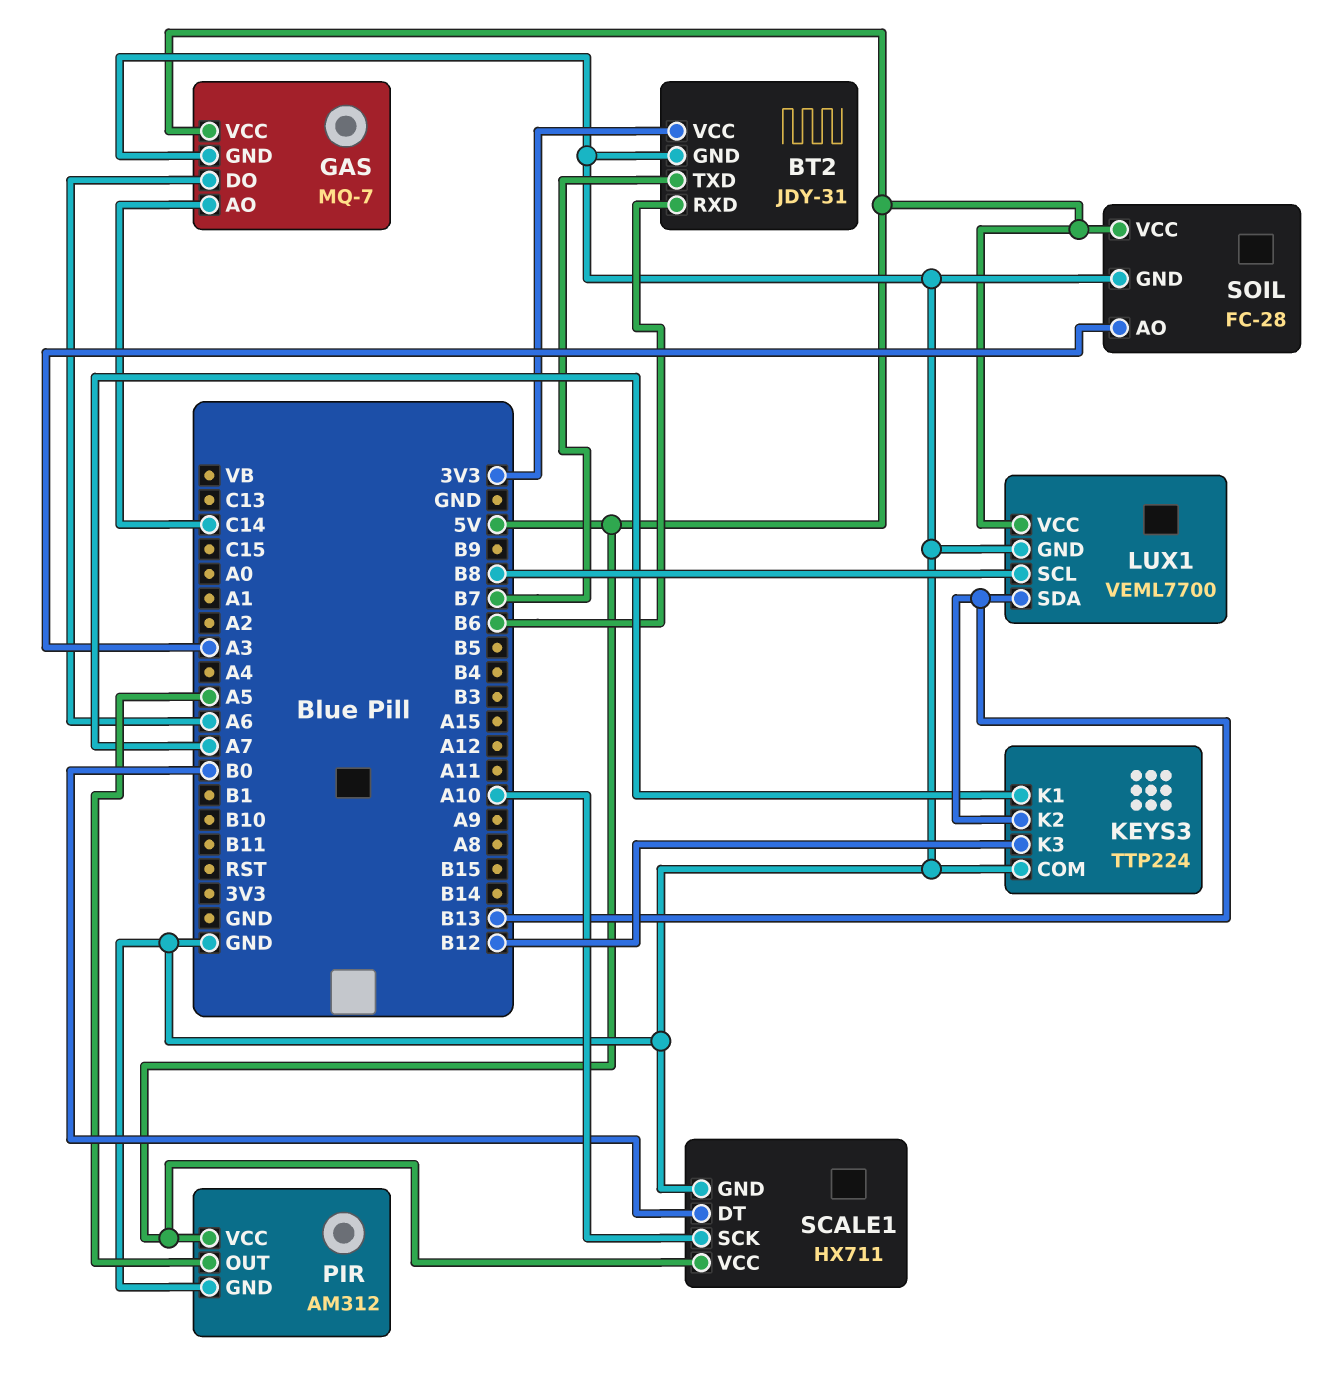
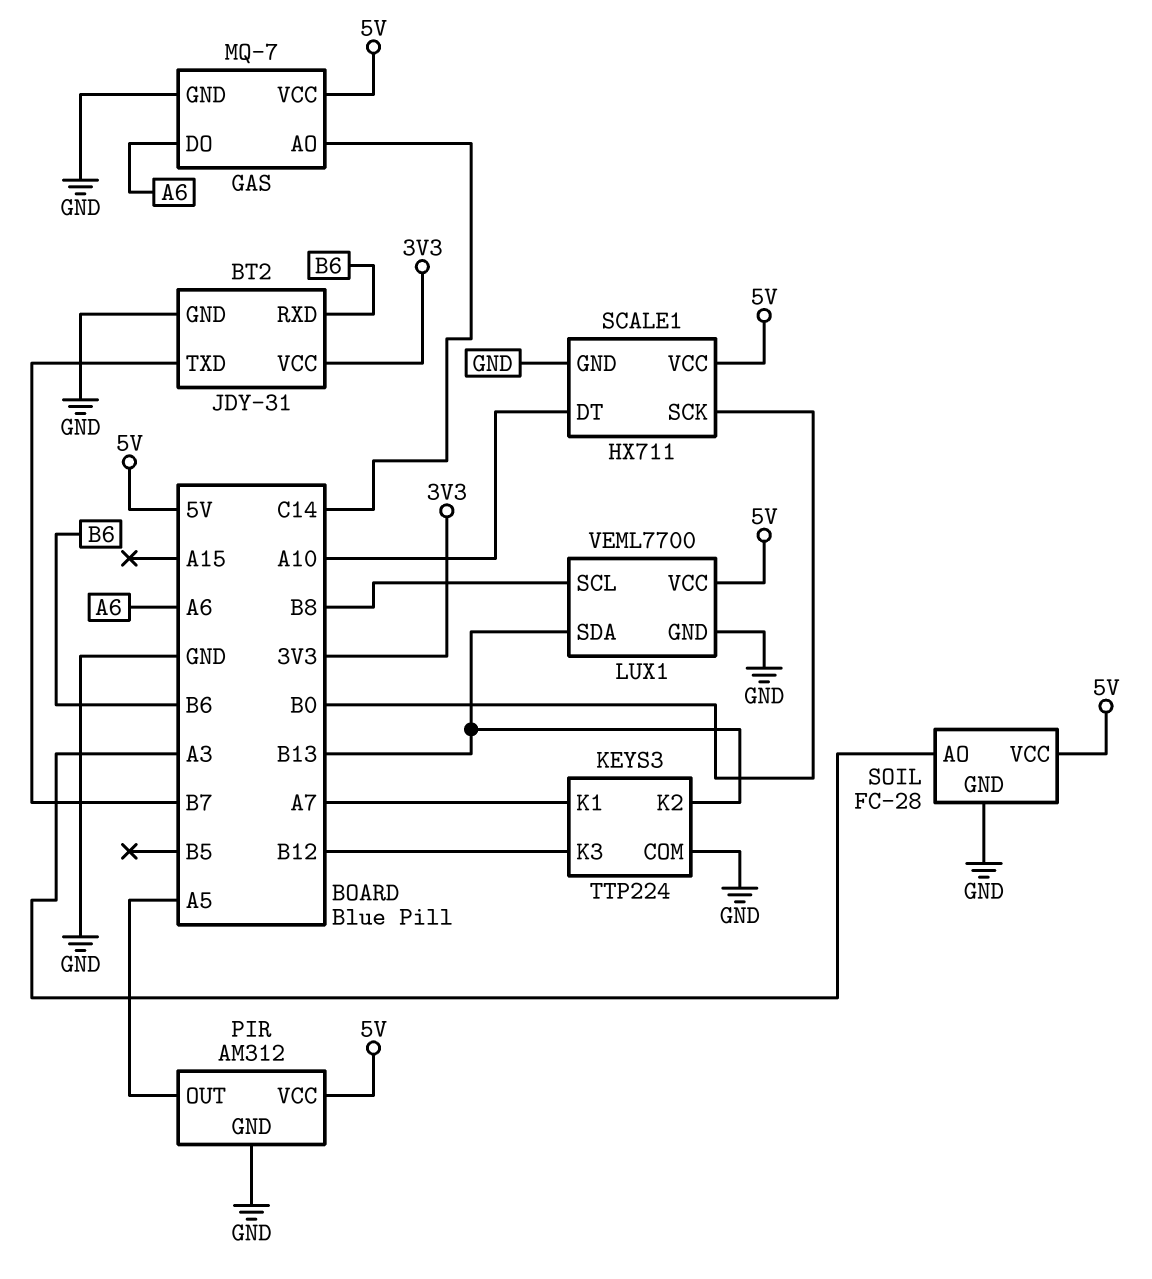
SCALE1 pin DT: B0 -> A10
SCALE1 pin SCK: A10 -> B0

